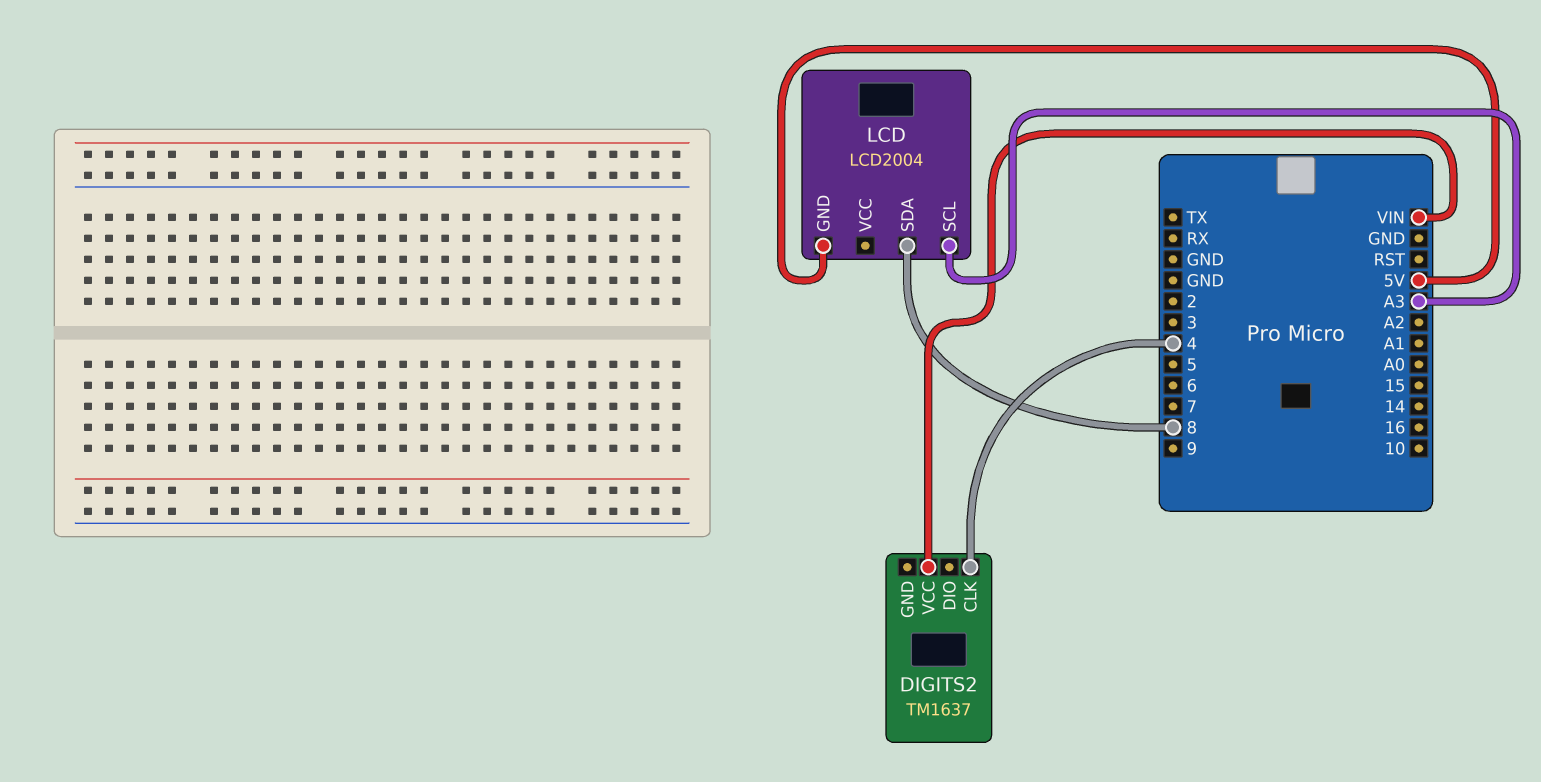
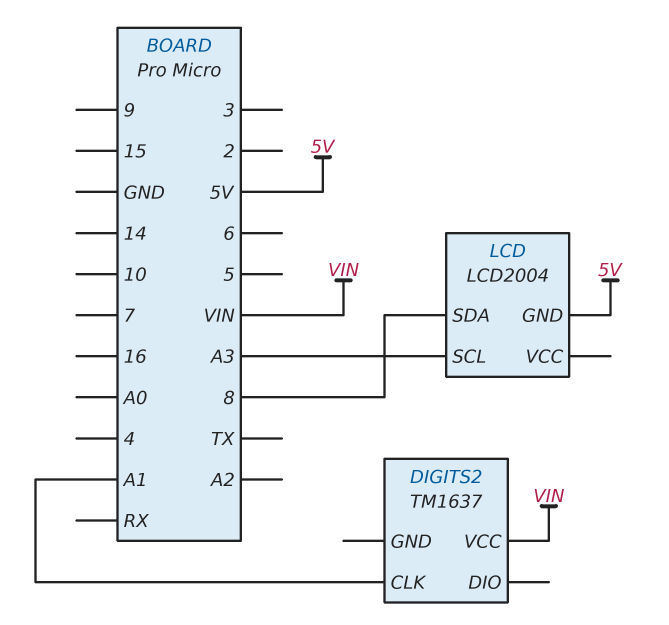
DIGITS2 pin CLK: 4 -> A1

